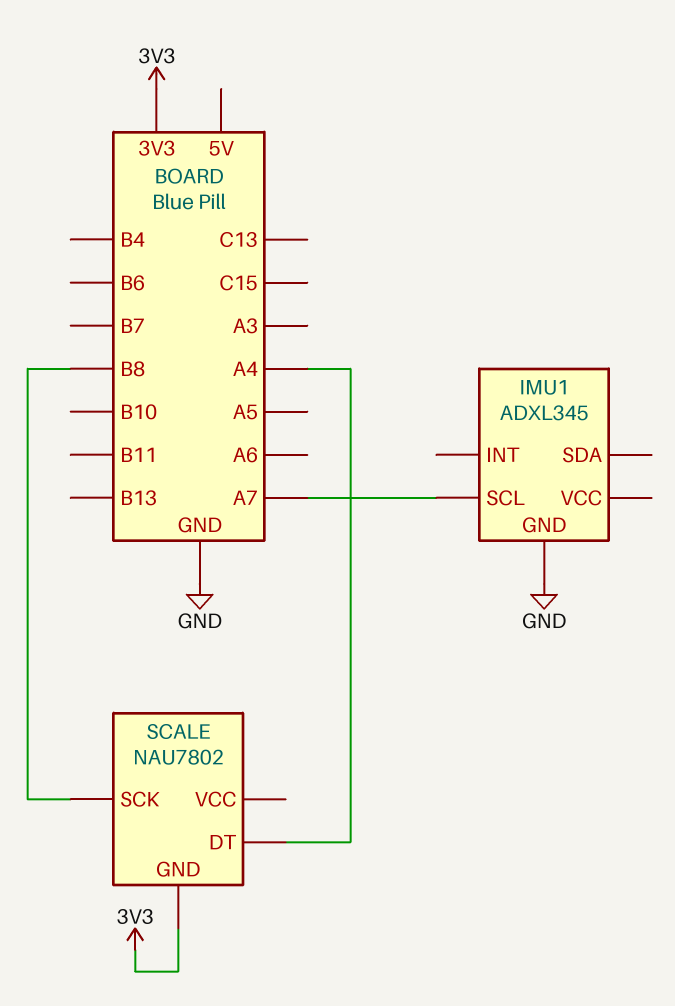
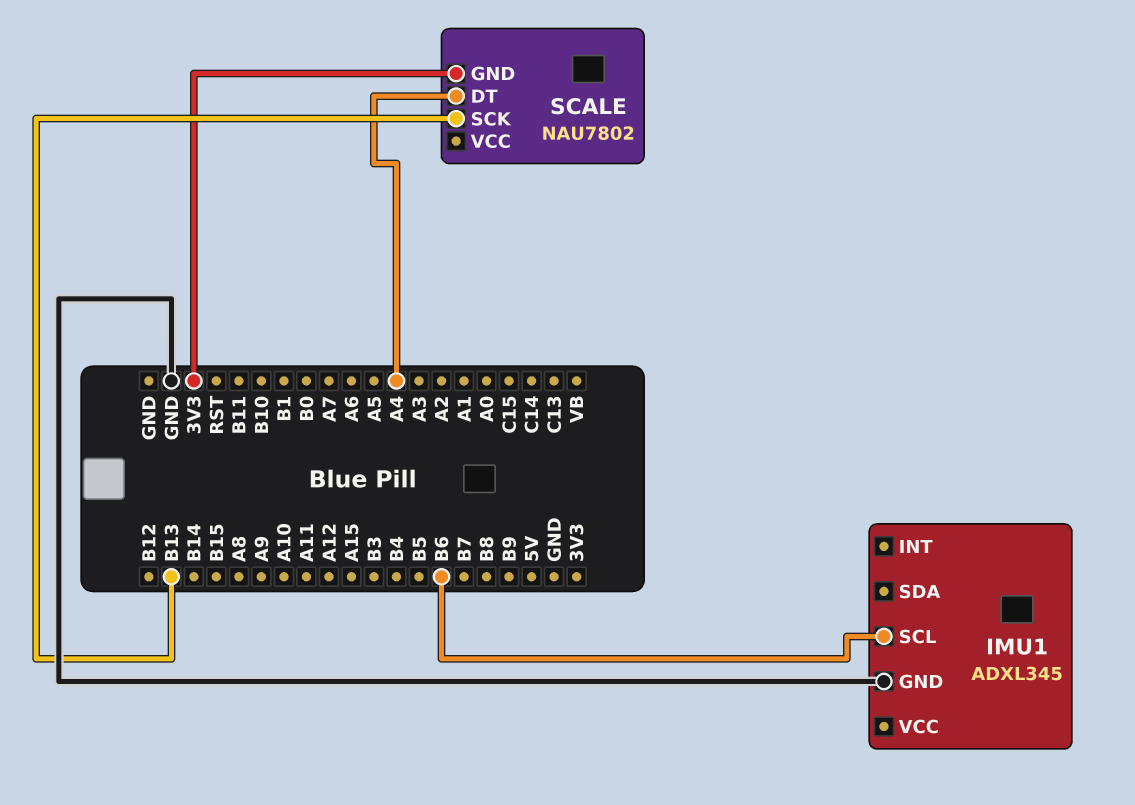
IMU1 pin SCL: A7 -> B6
SCALE pin SCK: B8 -> B13

